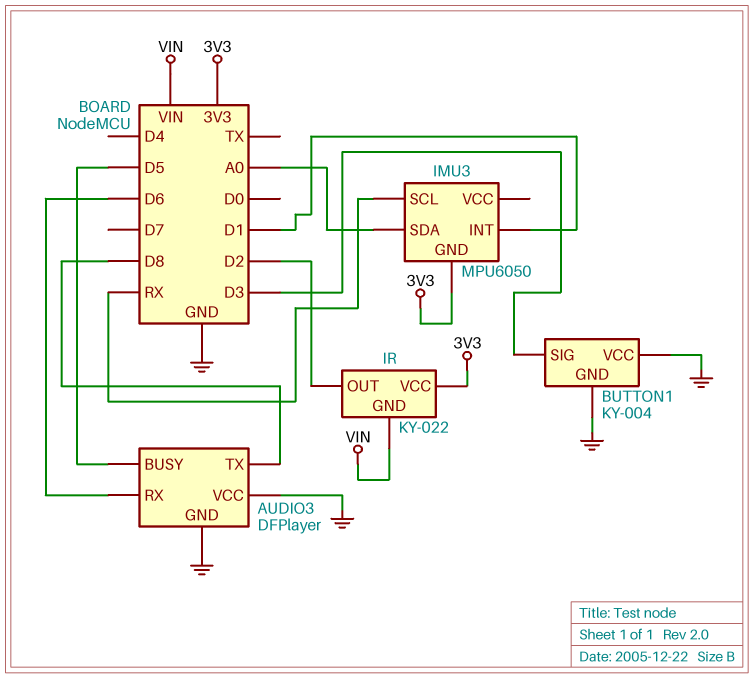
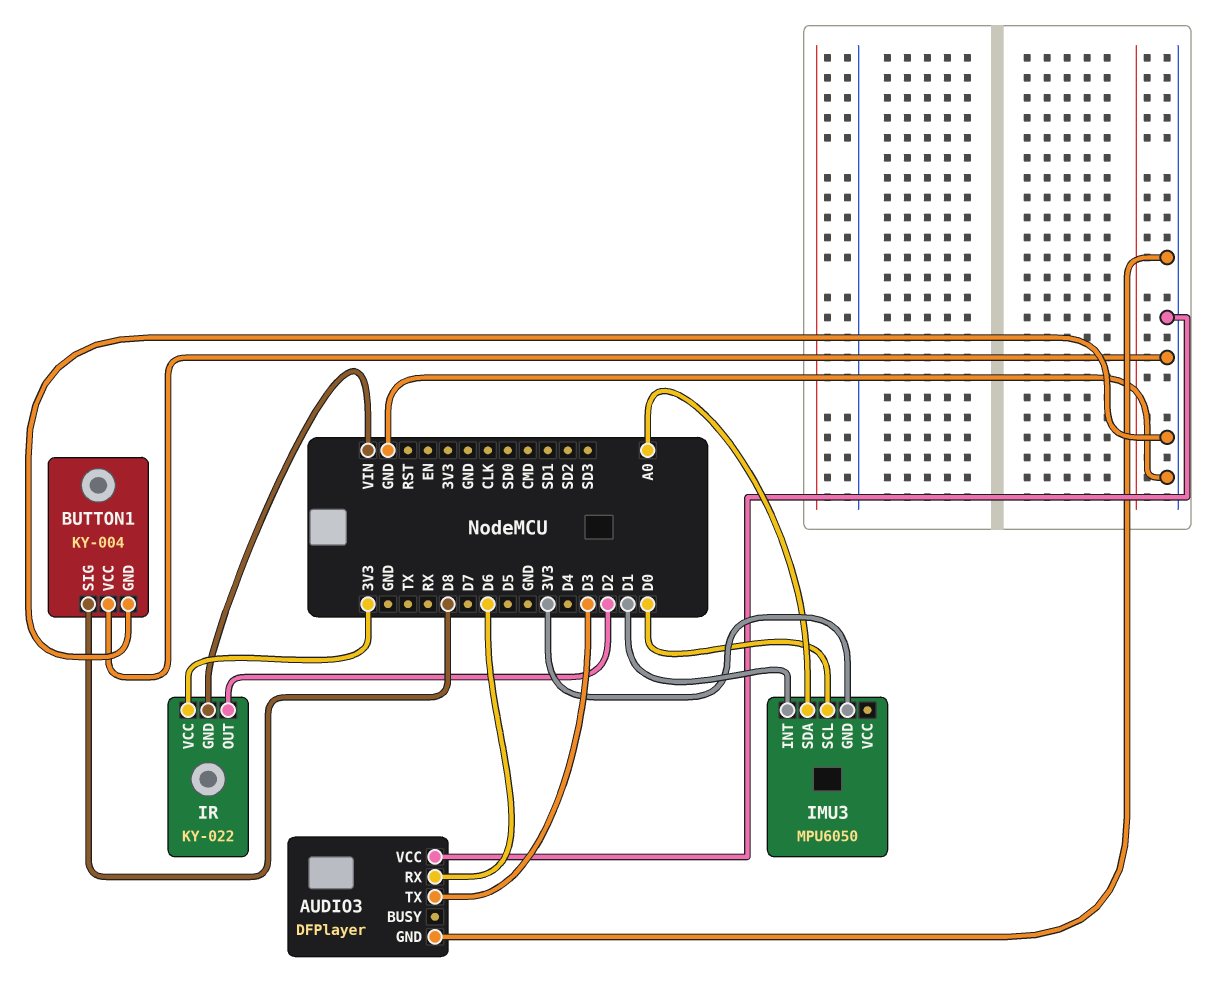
AUDIO3 pin BUSY: D5 -> none
AUDIO3 pin TX: D8 -> D3
BUTTON1 pin SIG: D3 -> D8
IMU3 pin SCL: RX -> D0

